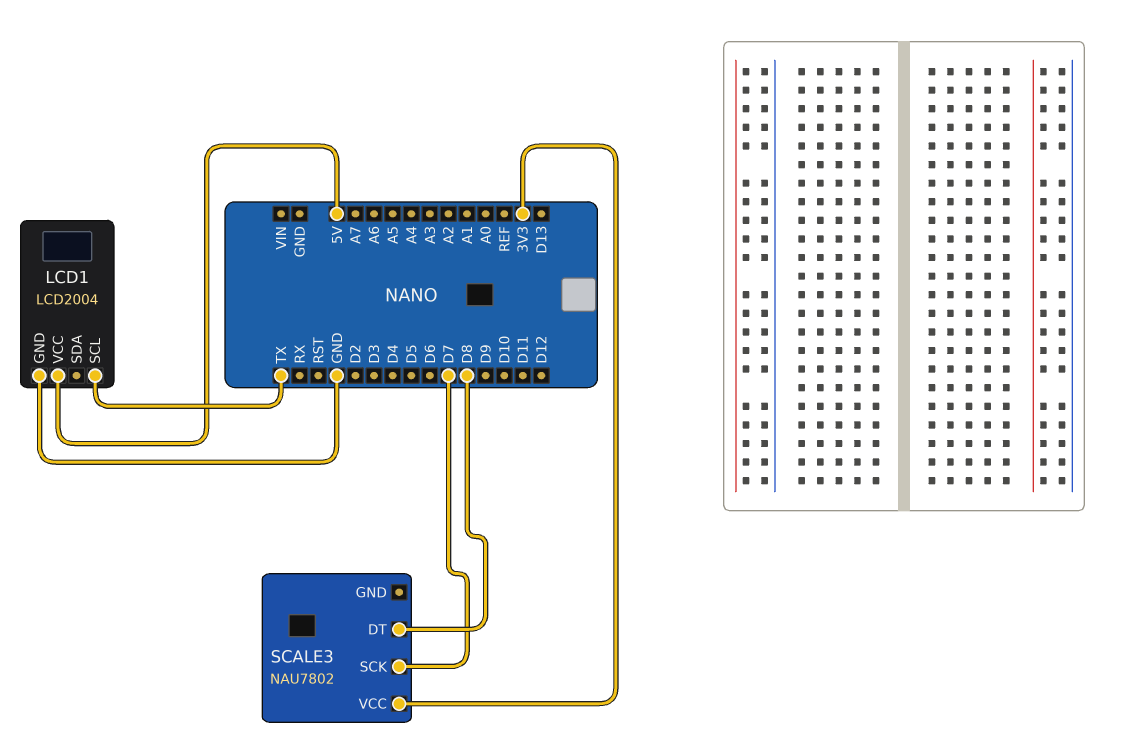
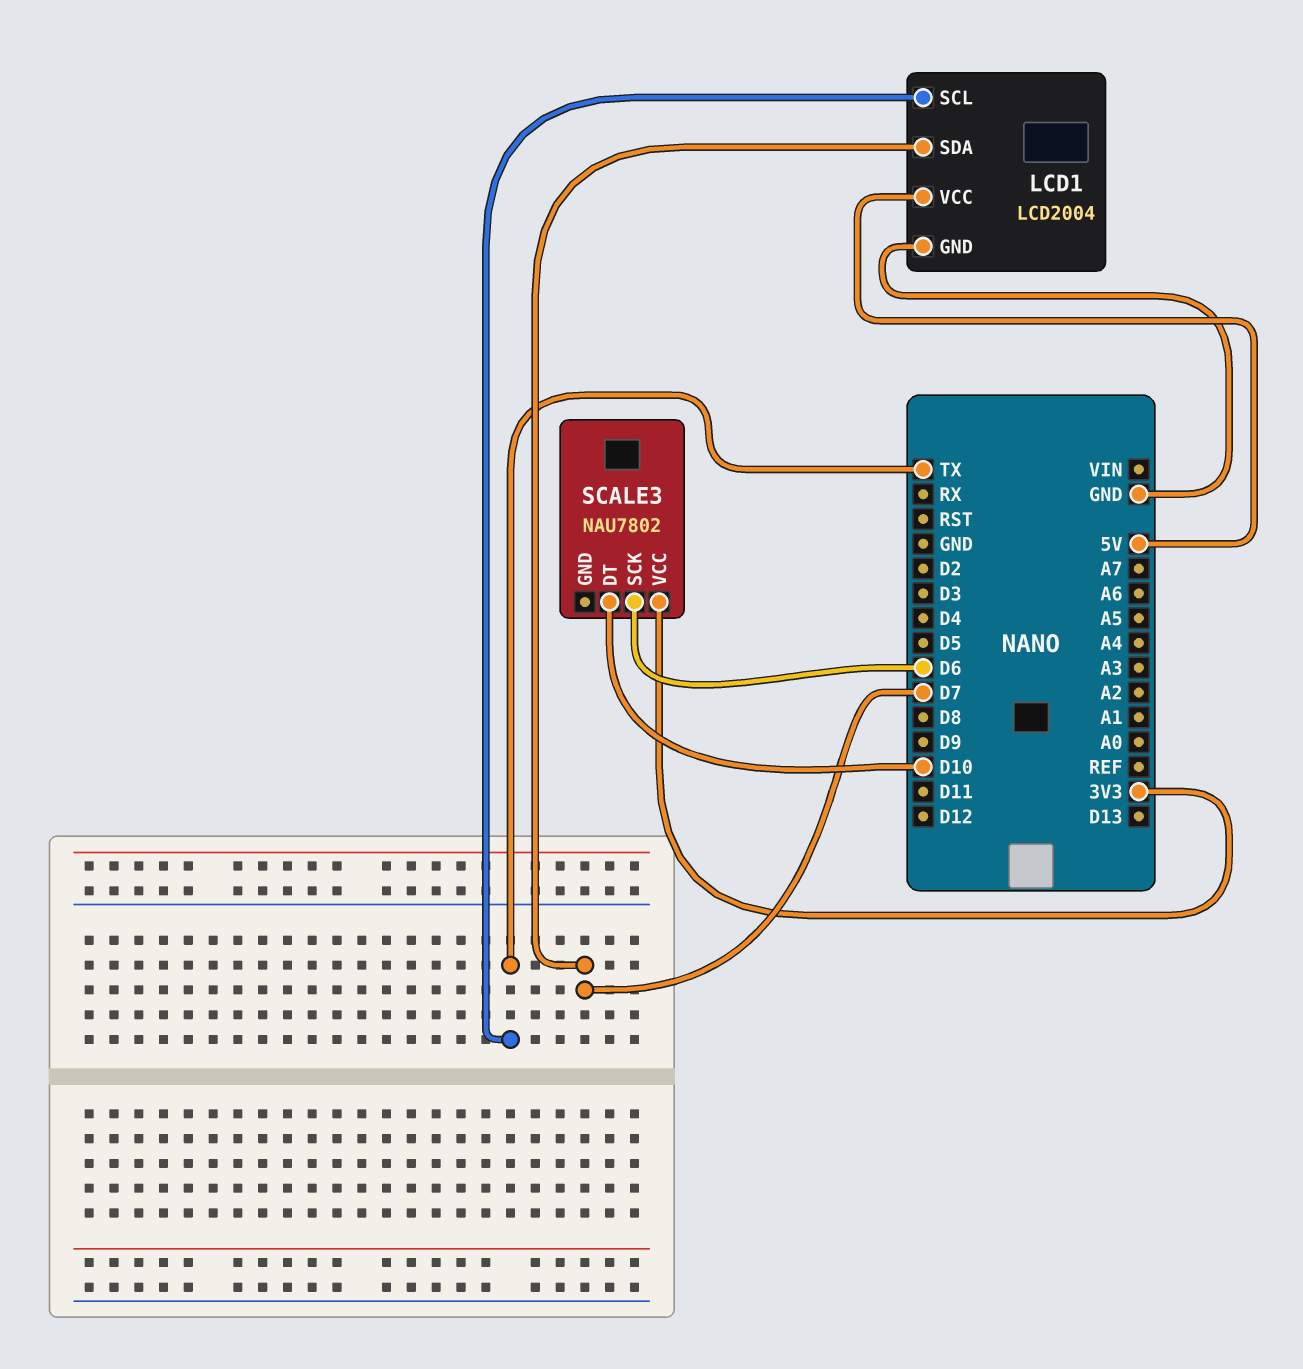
LCD1 pin SDA: none -> D7
SCALE3 pin DT: D8 -> D10
SCALE3 pin SCK: D7 -> D6

